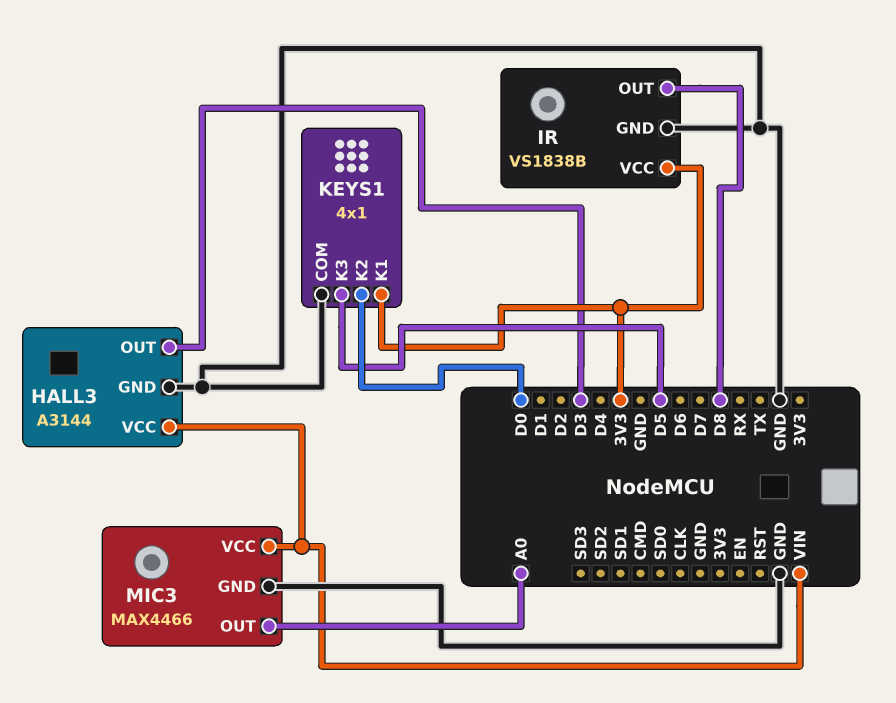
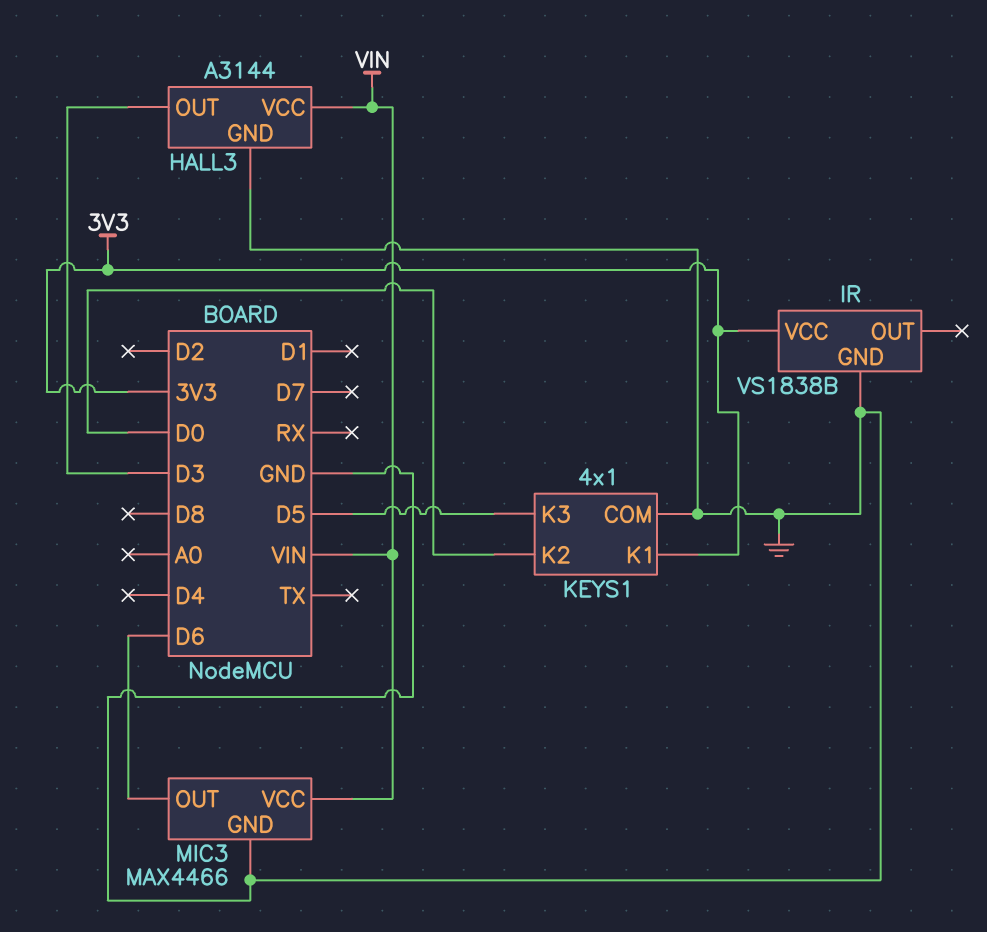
IR pin OUT: D8 -> none
MIC3 pin OUT: A0 -> D6

